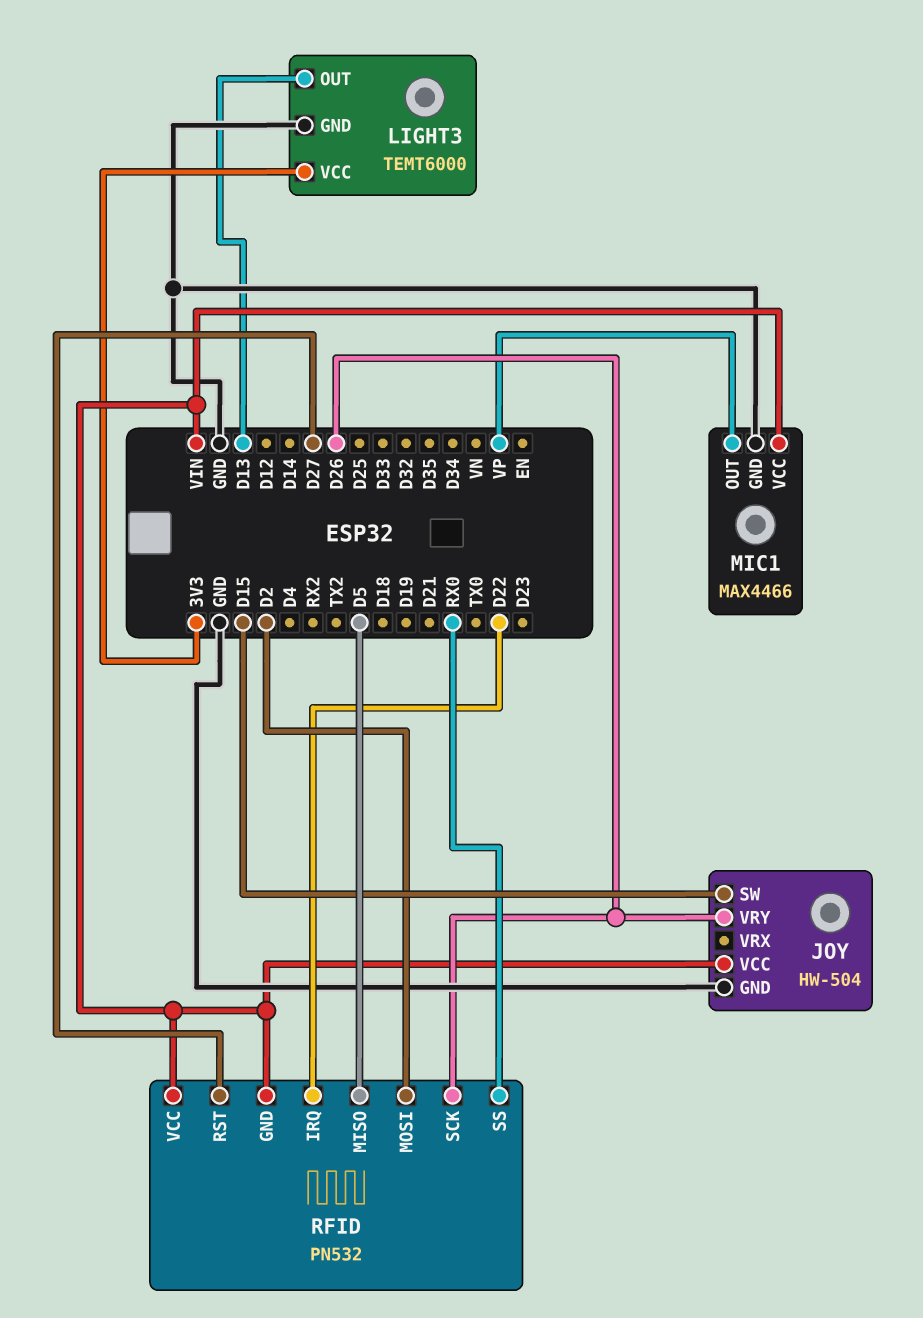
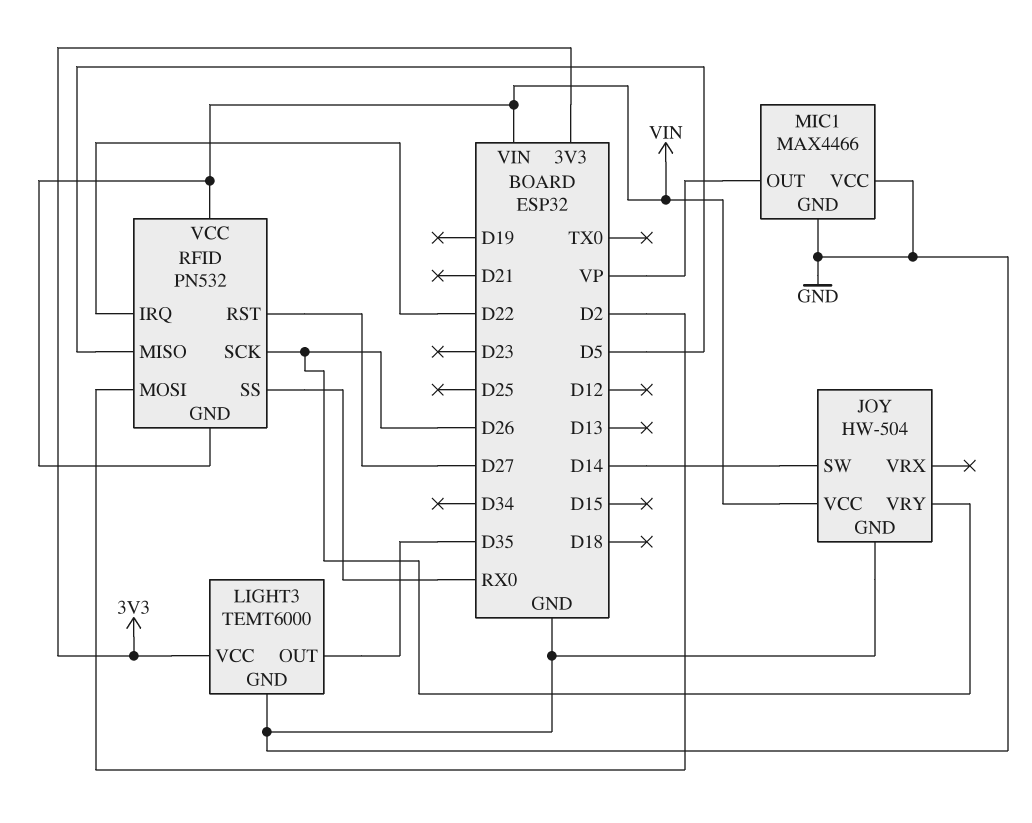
JOY pin SW: D15 -> D14
LIGHT3 pin OUT: D13 -> D35
MIC1 pin VCC: VIN -> GND

